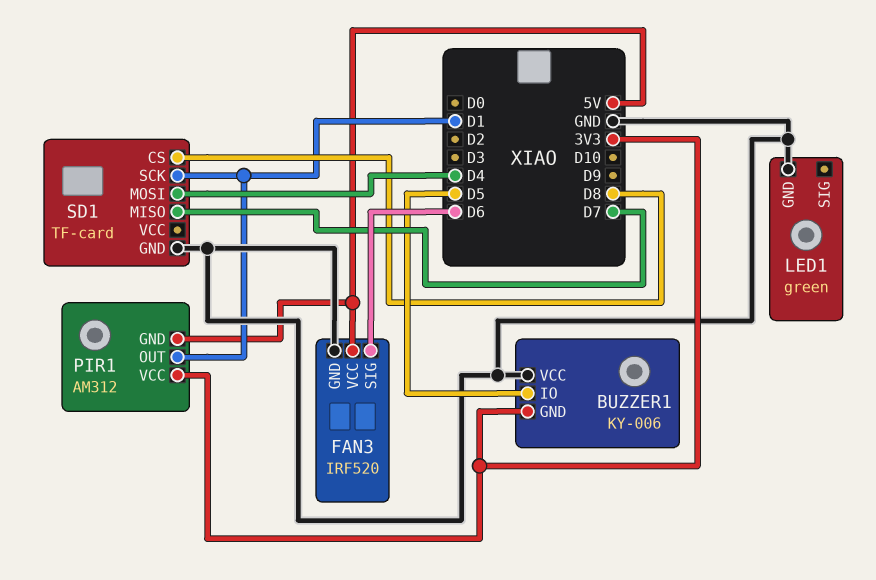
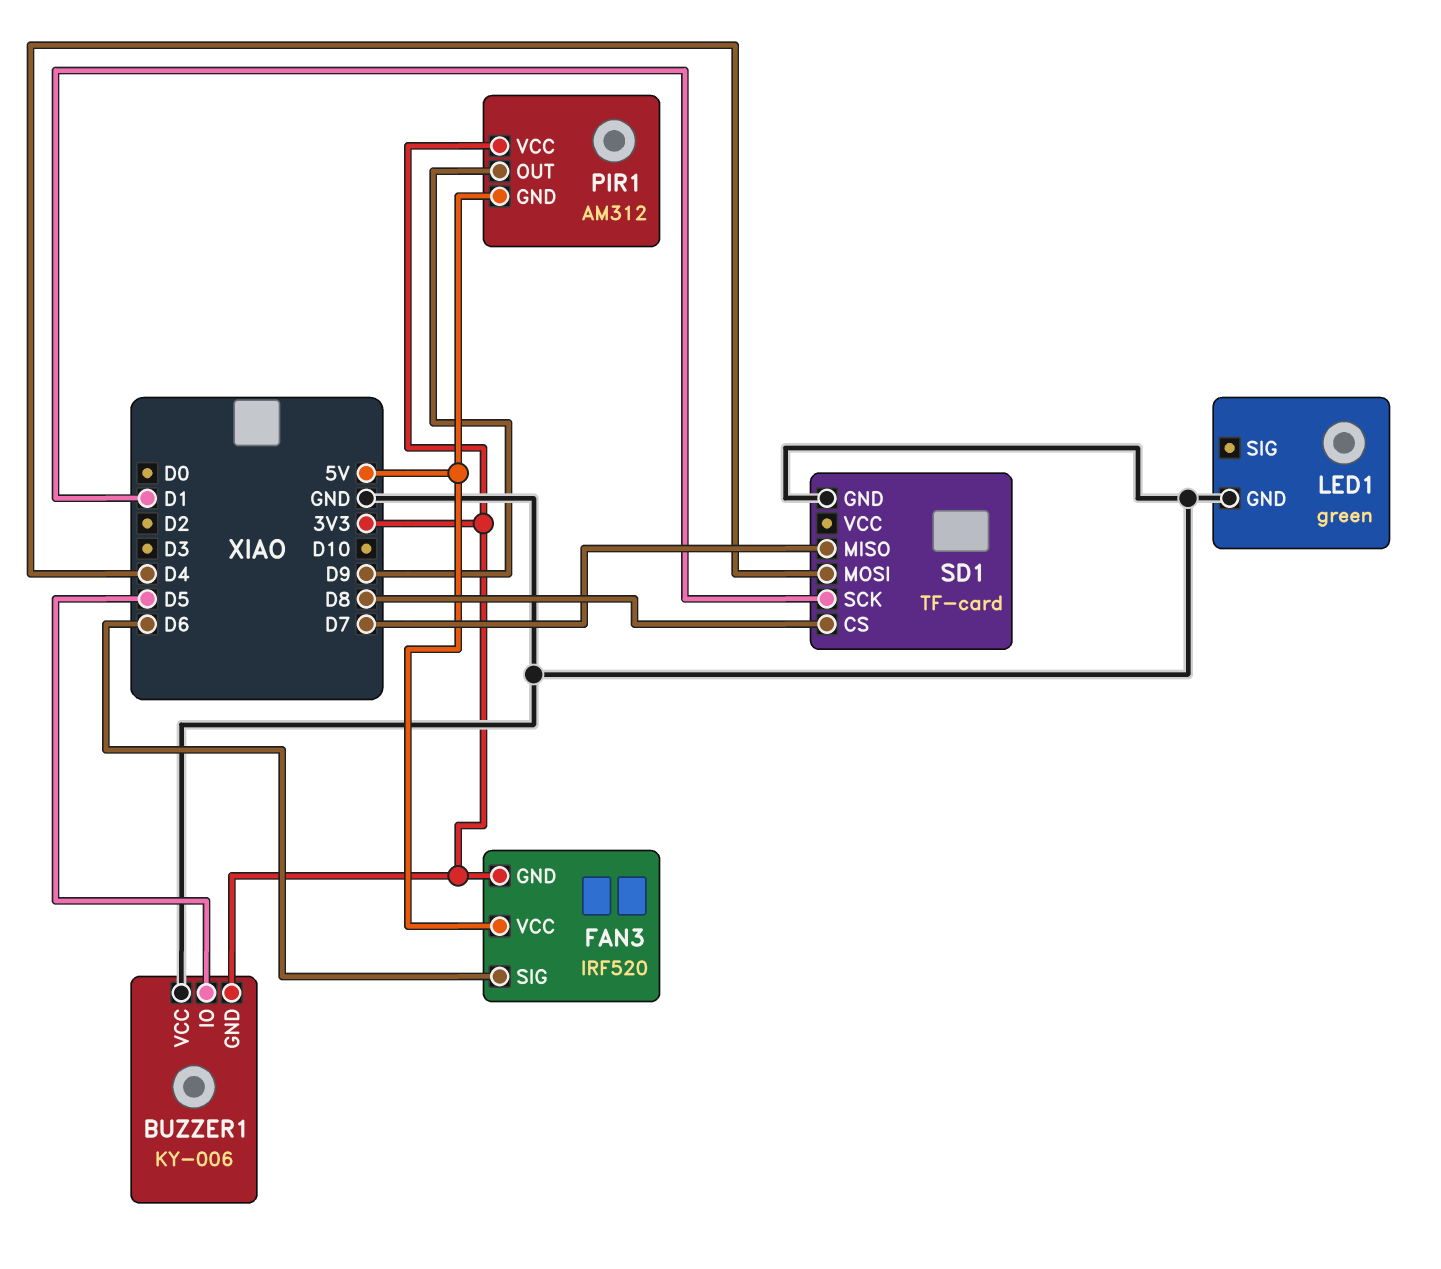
FAN3 pin GND: GND -> 3V3
PIR1 pin OUT: D1 -> D9

